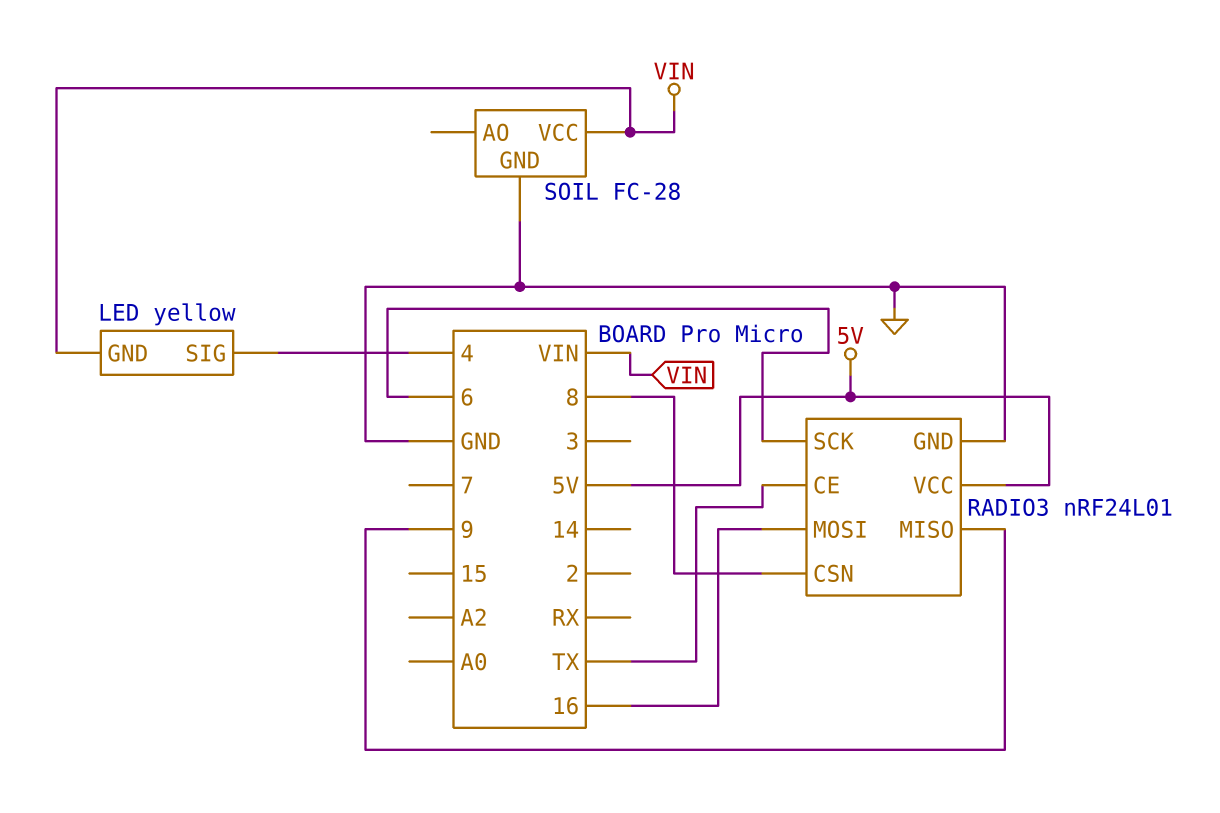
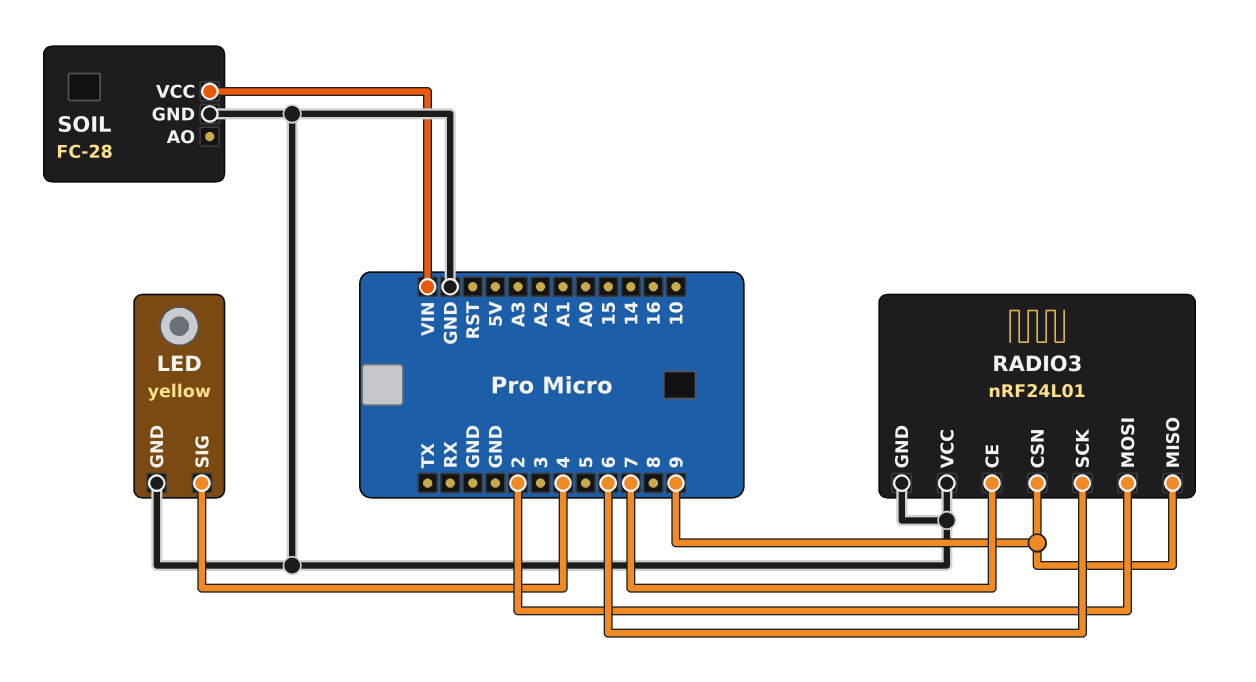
LED pin GND: VIN -> GND
RADIO3 pin CE: TX -> 7
RADIO3 pin CSN: 8 -> 9
RADIO3 pin MOSI: 16 -> 2
RADIO3 pin VCC: 5V -> GND

